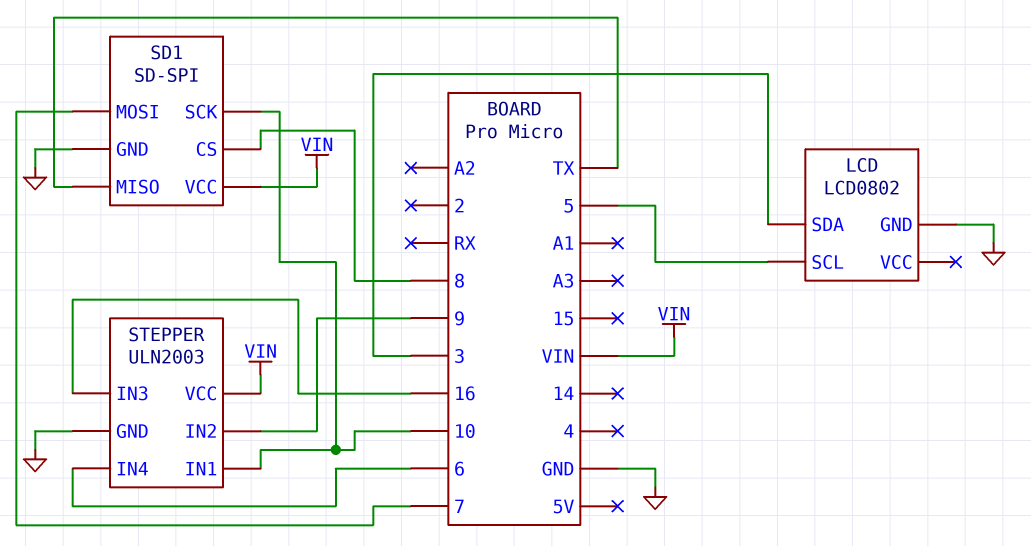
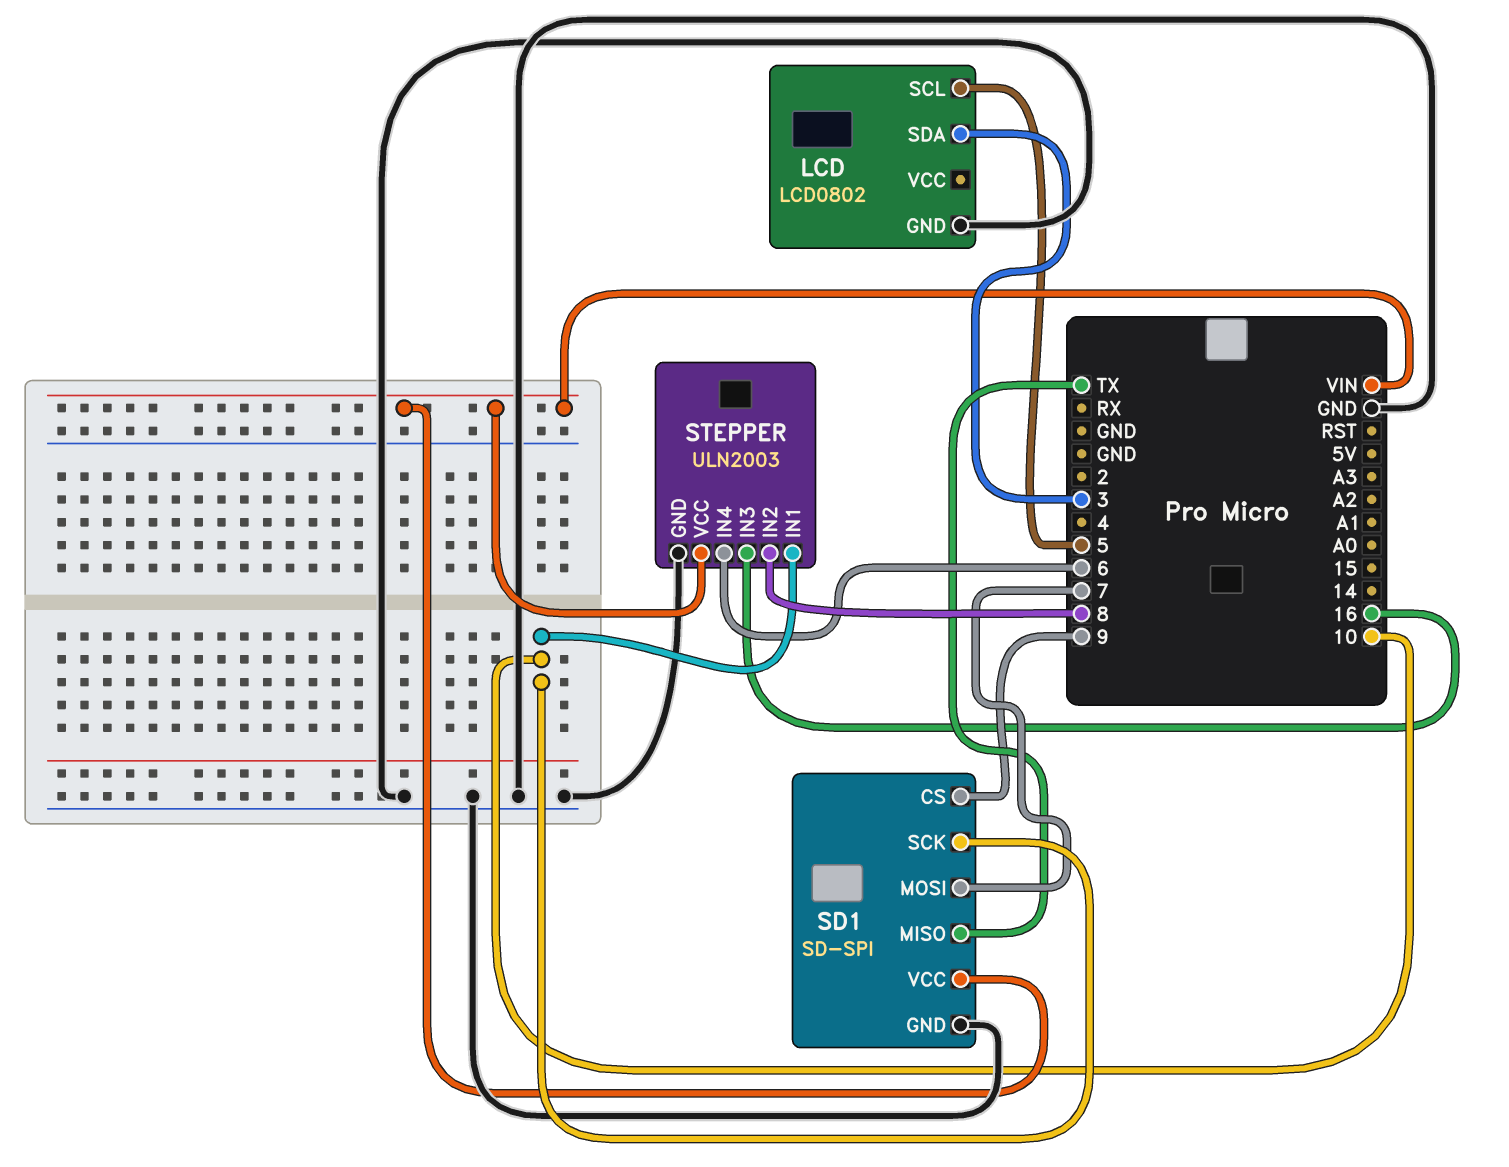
SD1 pin CS: 8 -> 9
STEPPER pin IN2: 9 -> 8

